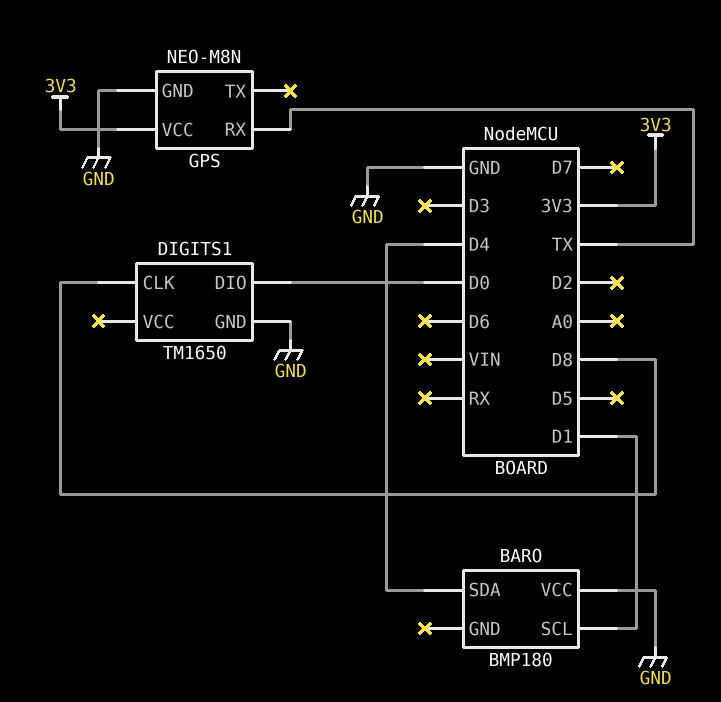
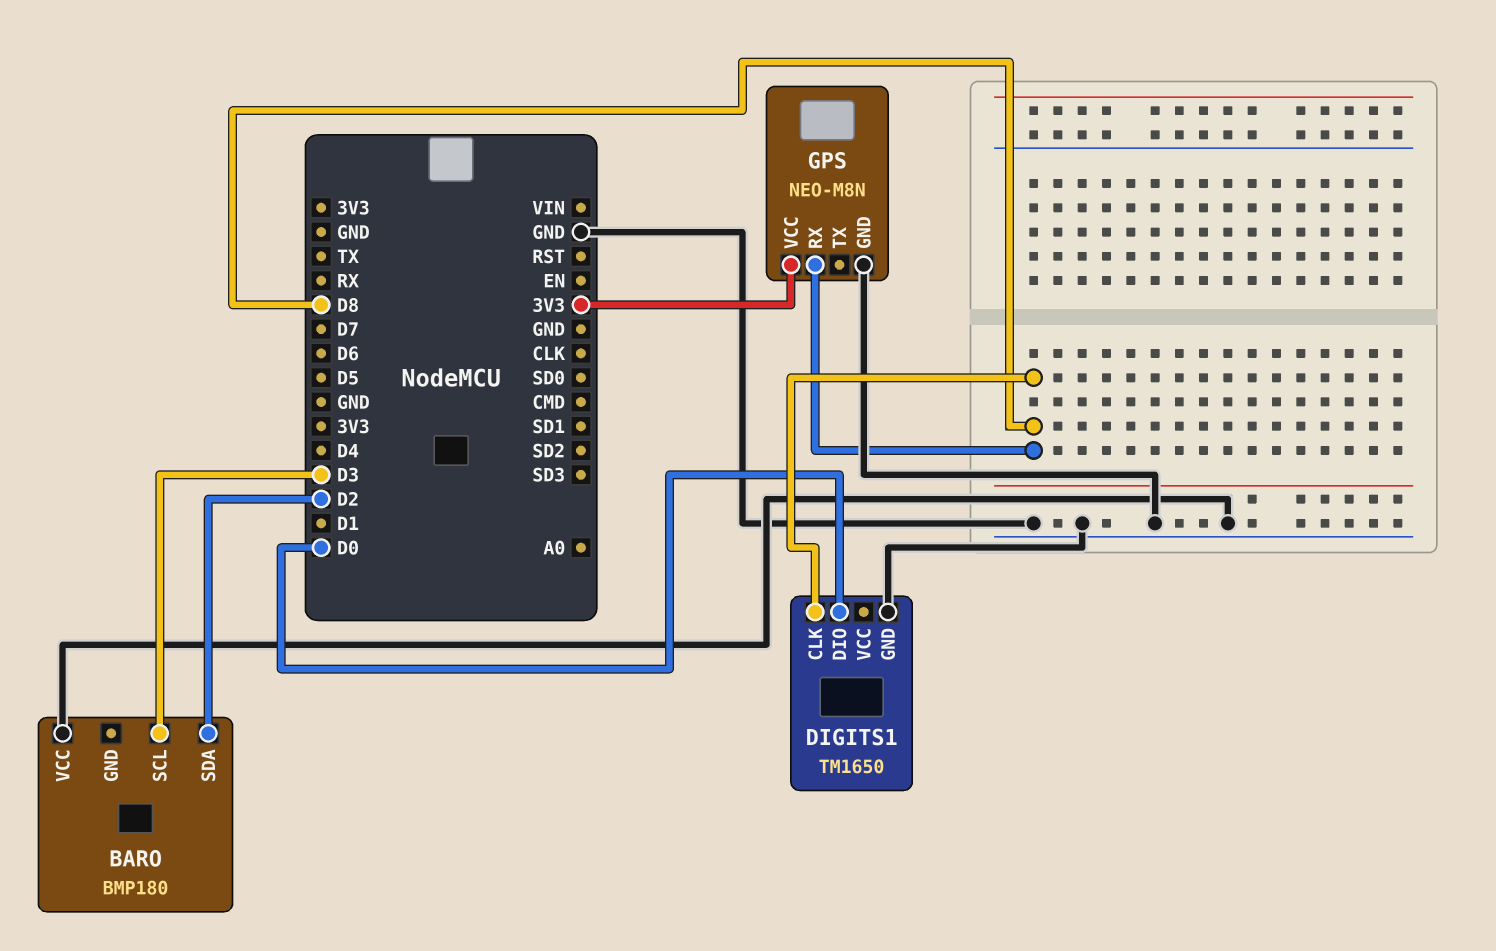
BARO pin SCL: D1 -> D3
BARO pin SDA: D4 -> D2
GPS pin RX: TX -> D8

